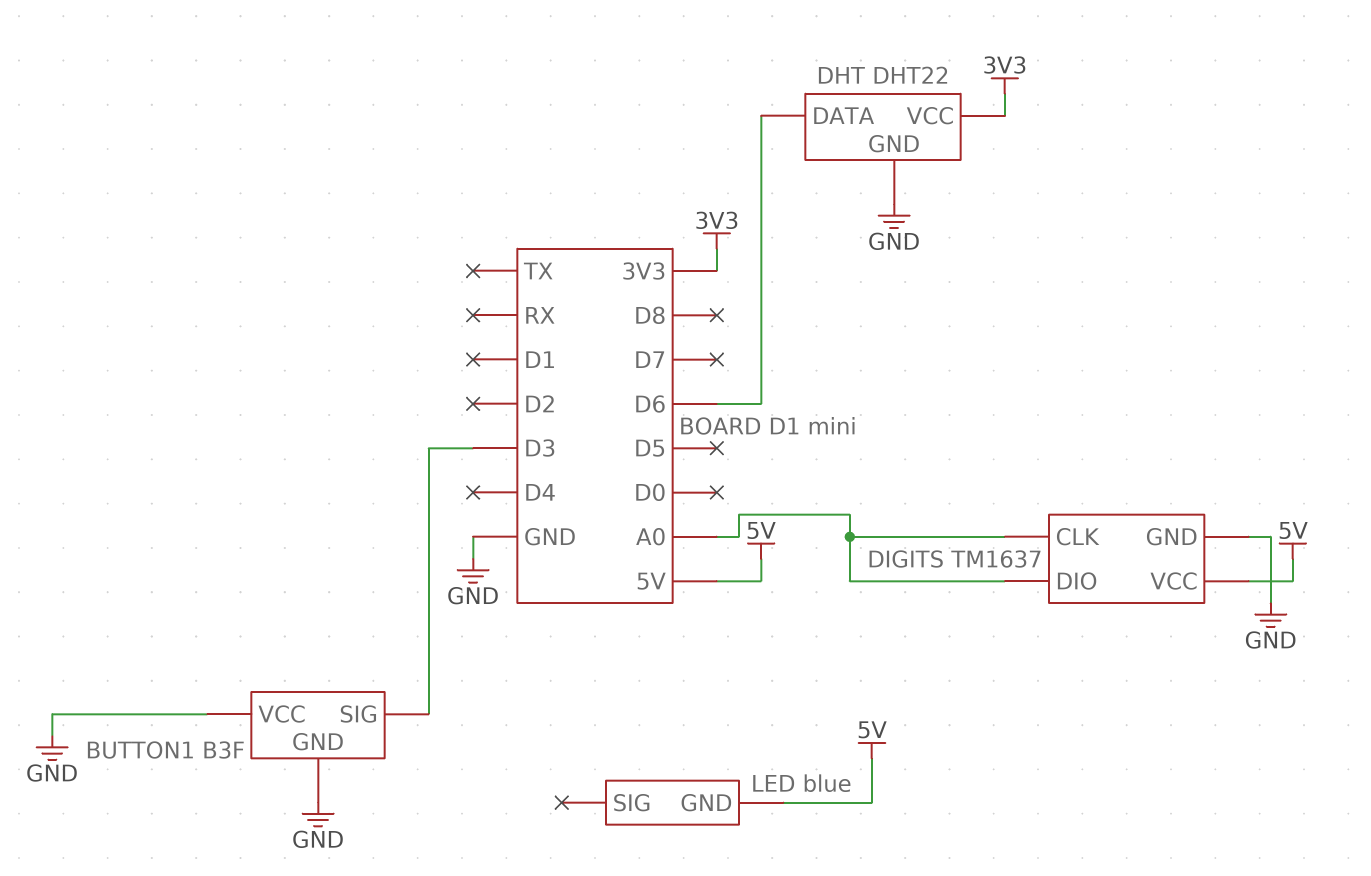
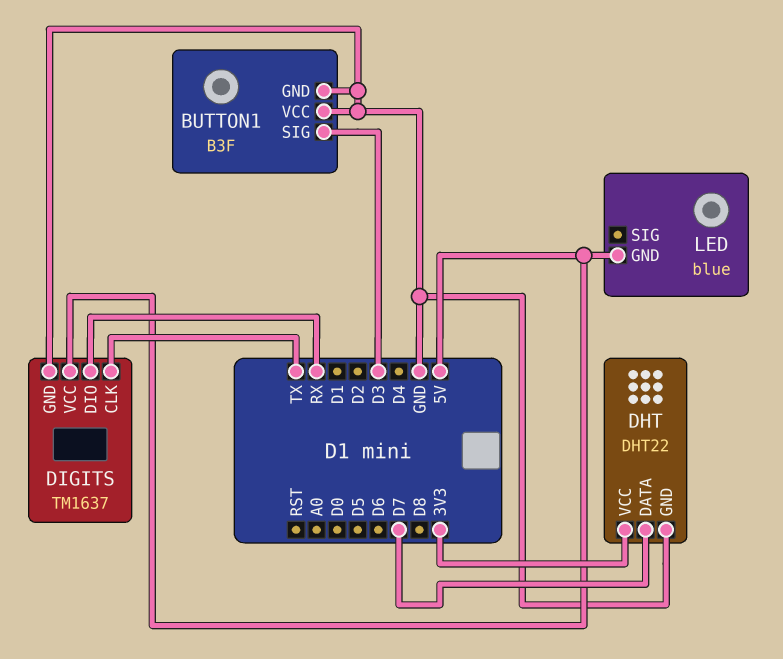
DHT pin DATA: D6 -> D7
DIGITS pin CLK: A0 -> TX
DIGITS pin DIO: A0 -> RX

